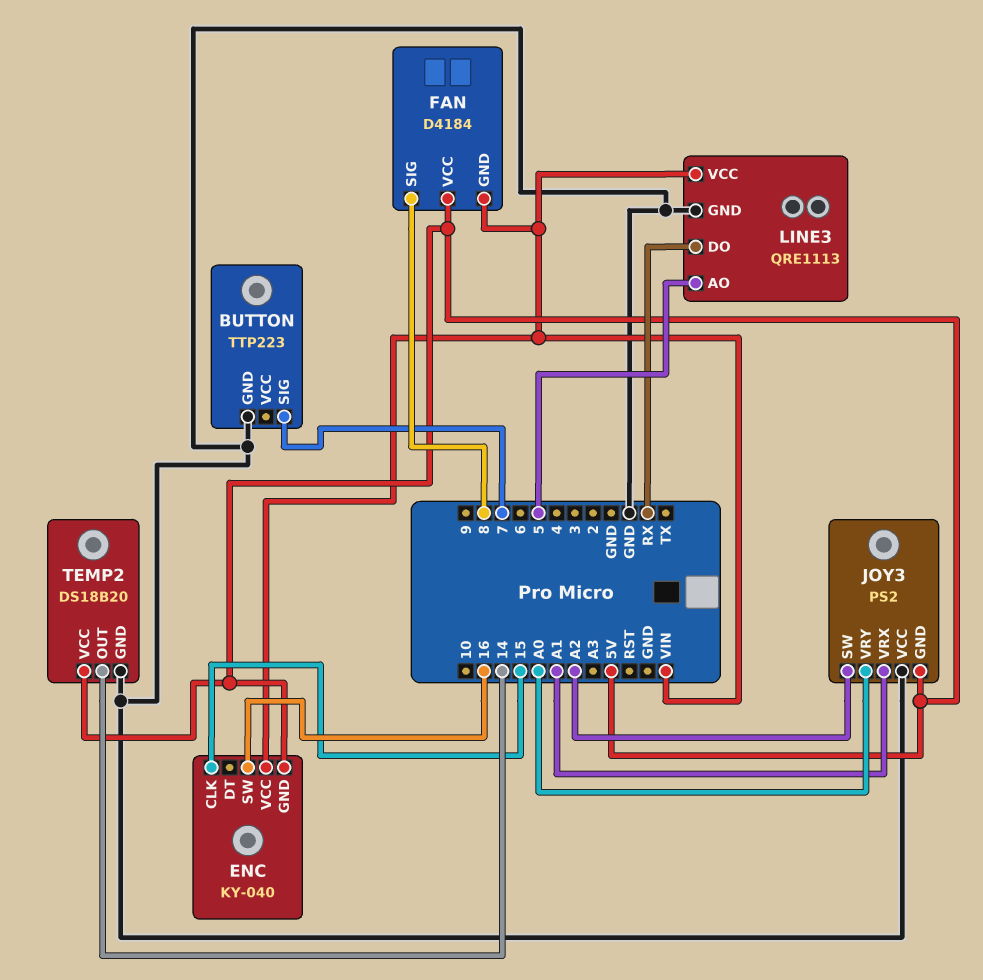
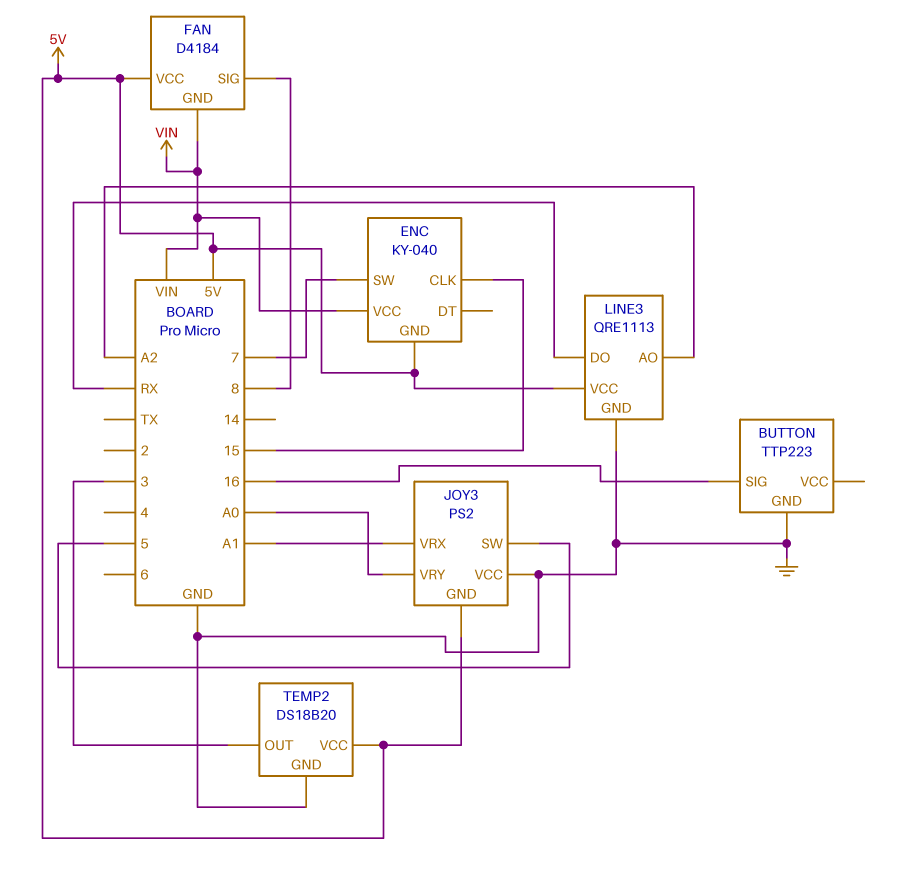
BUTTON pin SIG: 7 -> 16
ENC pin SW: 16 -> 7
JOY3 pin SW: A2 -> 5
LINE3 pin AO: 5 -> A2
LINE3 pin VCC: VIN -> 5V
TEMP2 pin OUT: 14 -> 3

